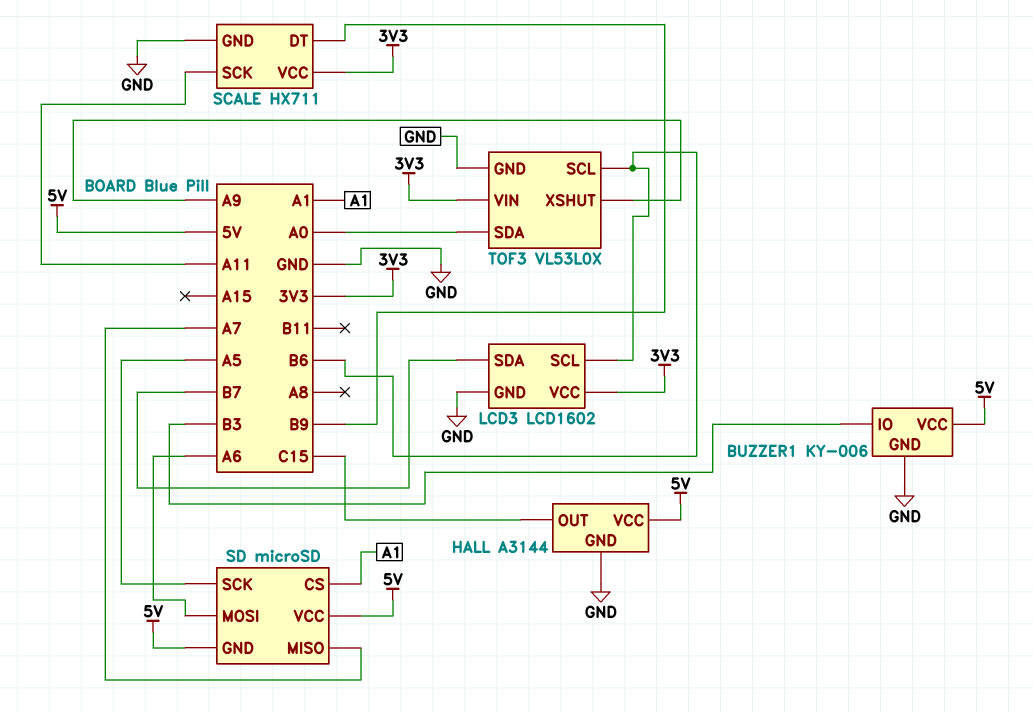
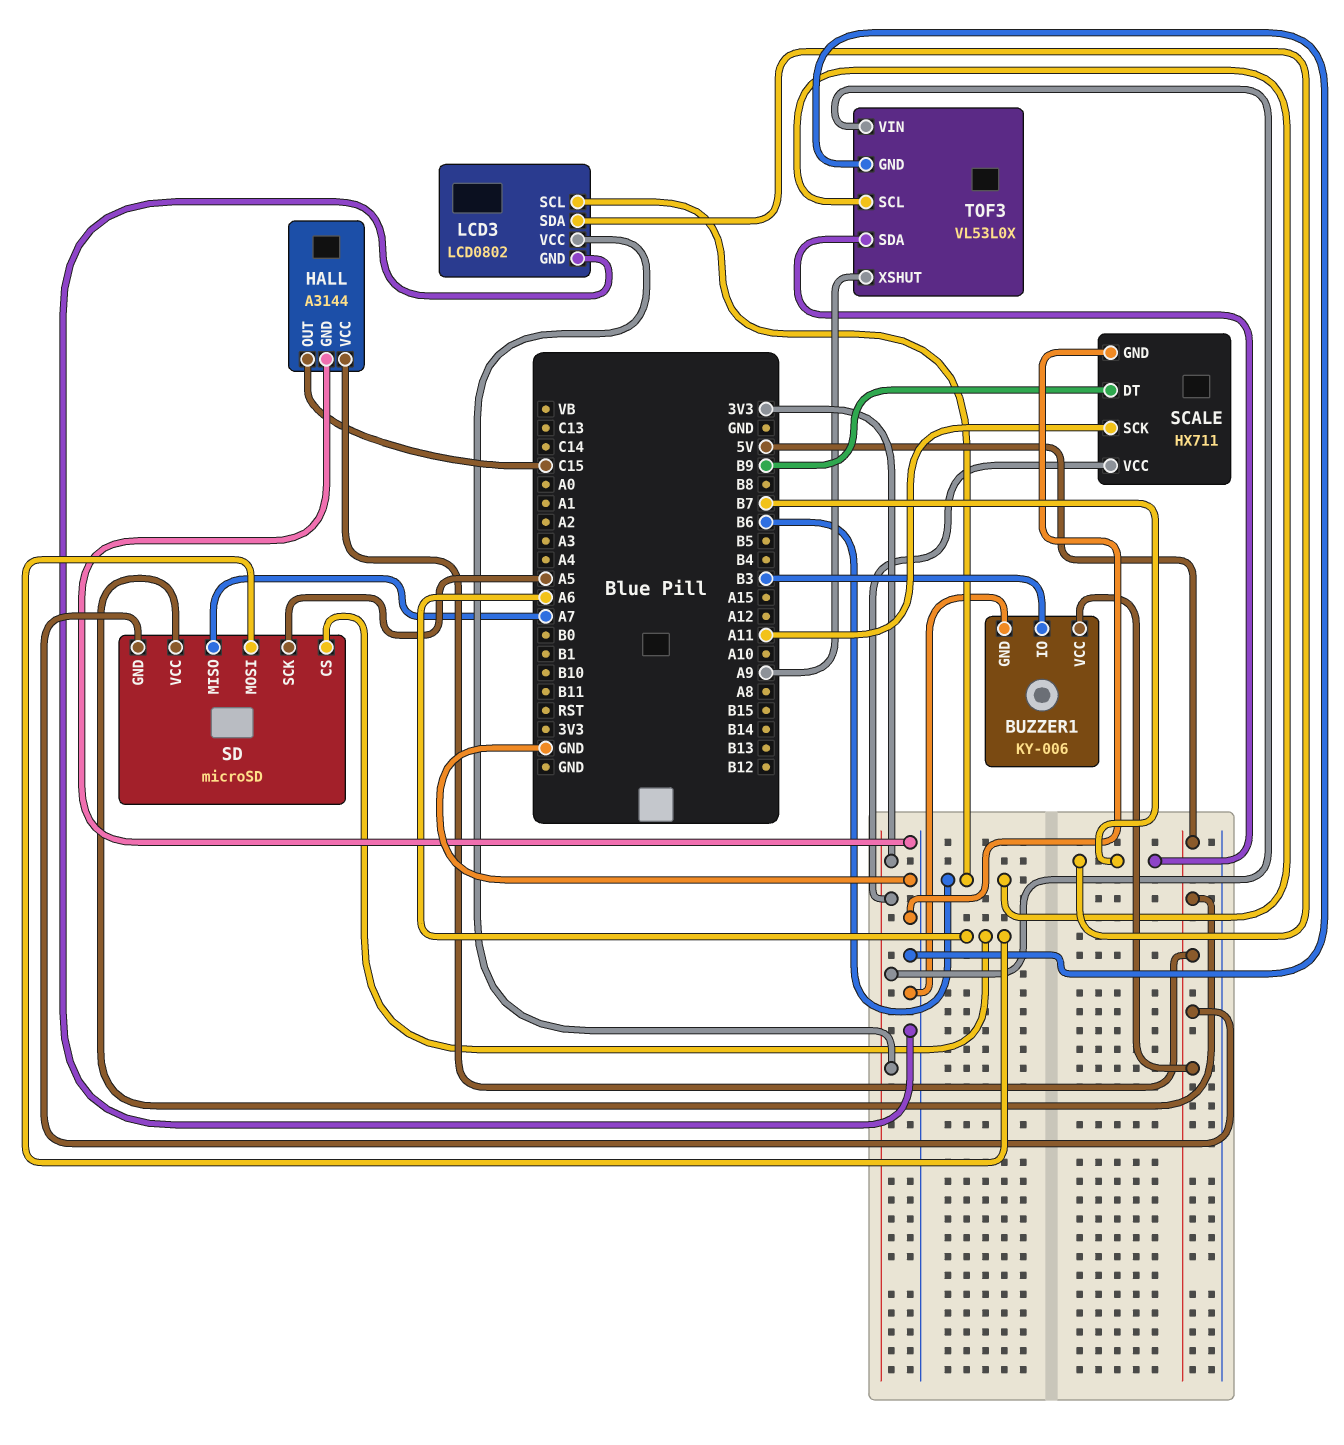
LCD3: LCD1602 -> LCD0802
SD pin CS: A1 -> A6
TOF3 pin SDA: A0 -> B7

